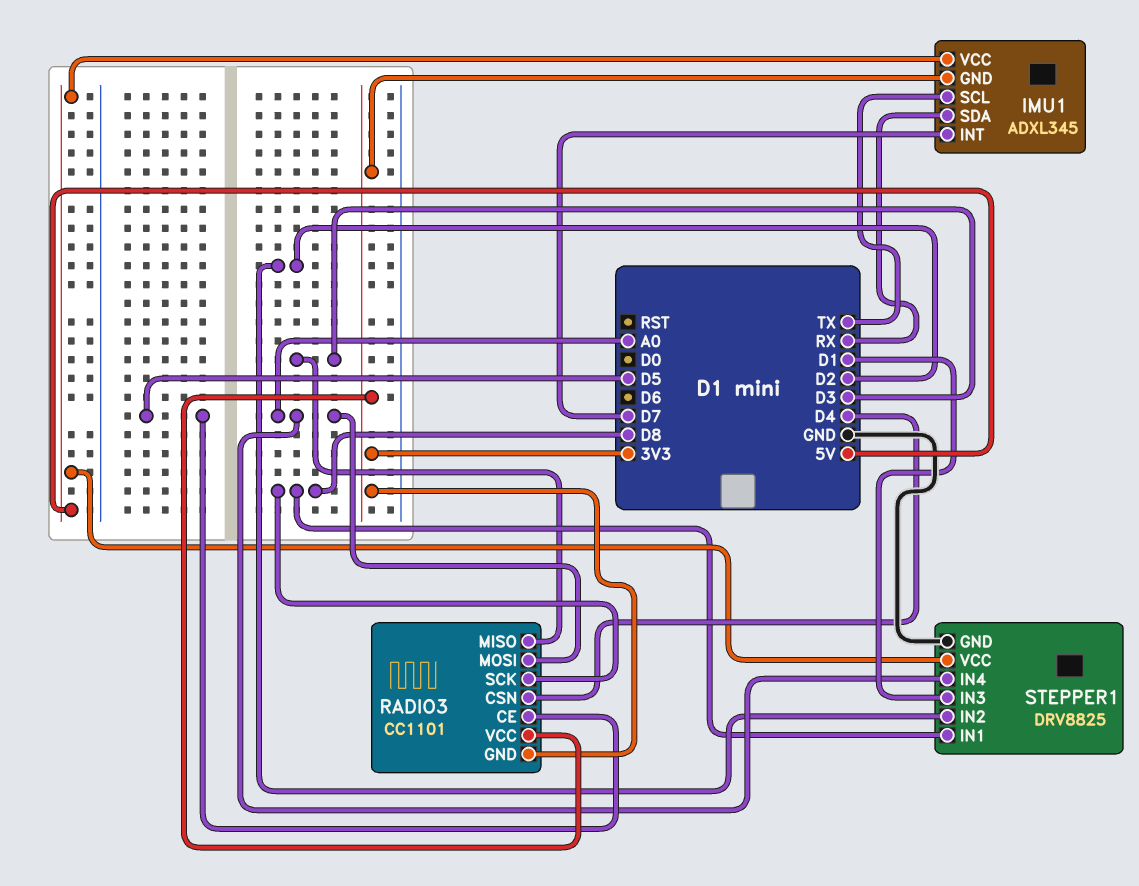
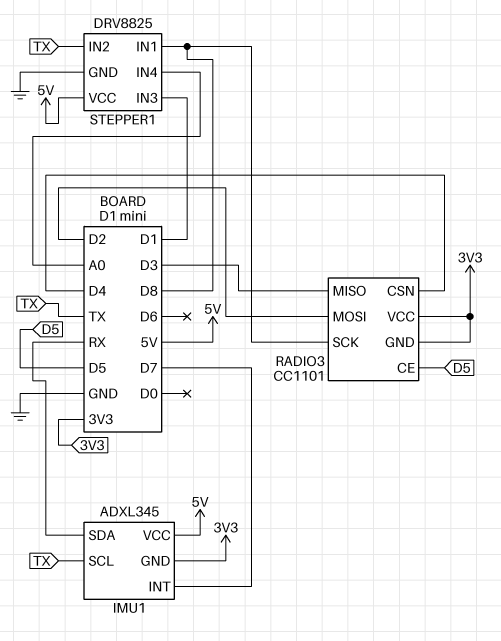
RADIO3 pin MOSI: A0 -> D2
STEPPER1 pin IN2: D2 -> TX

